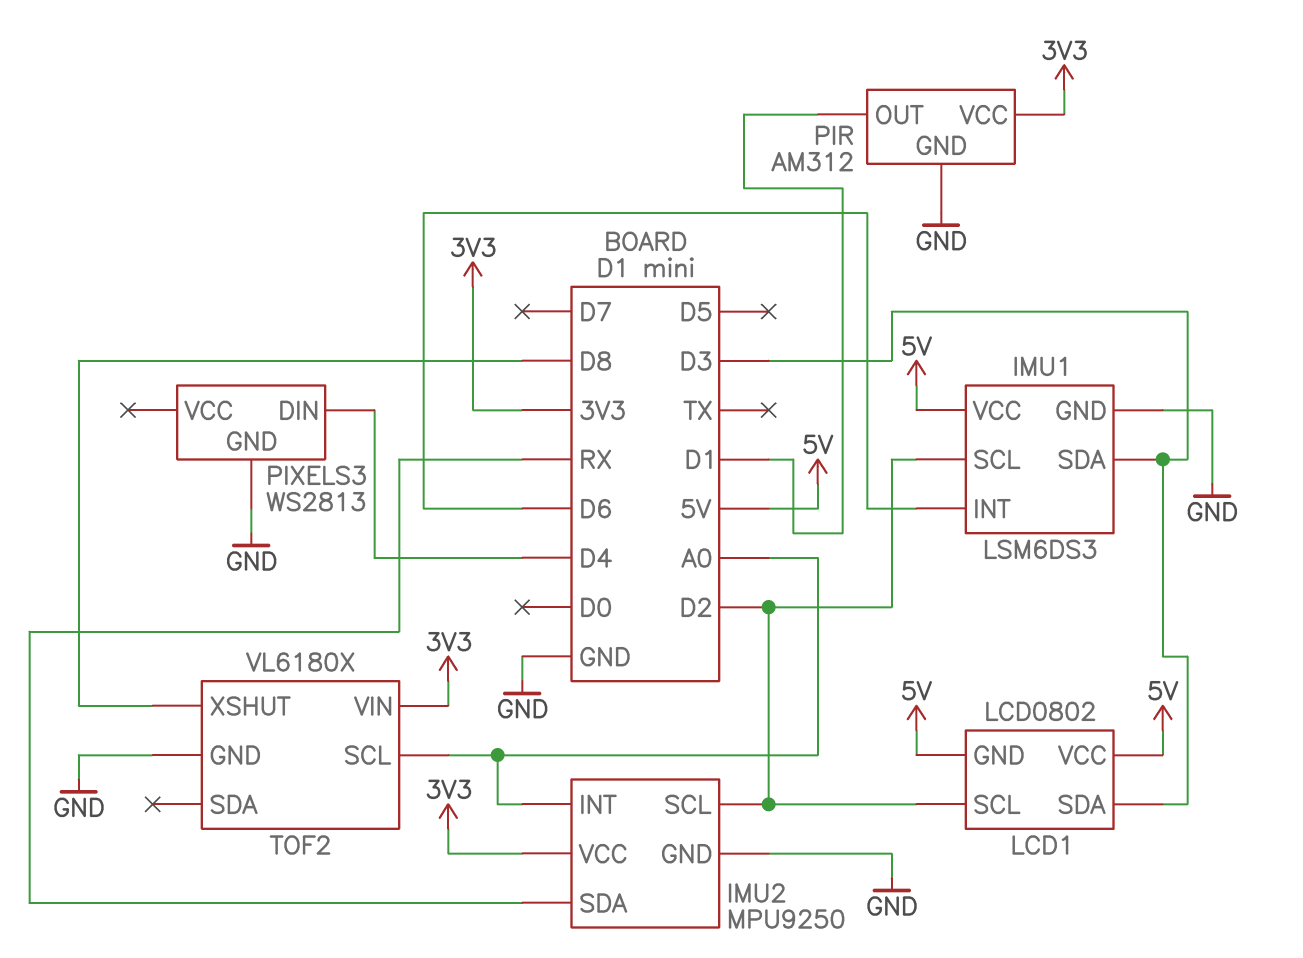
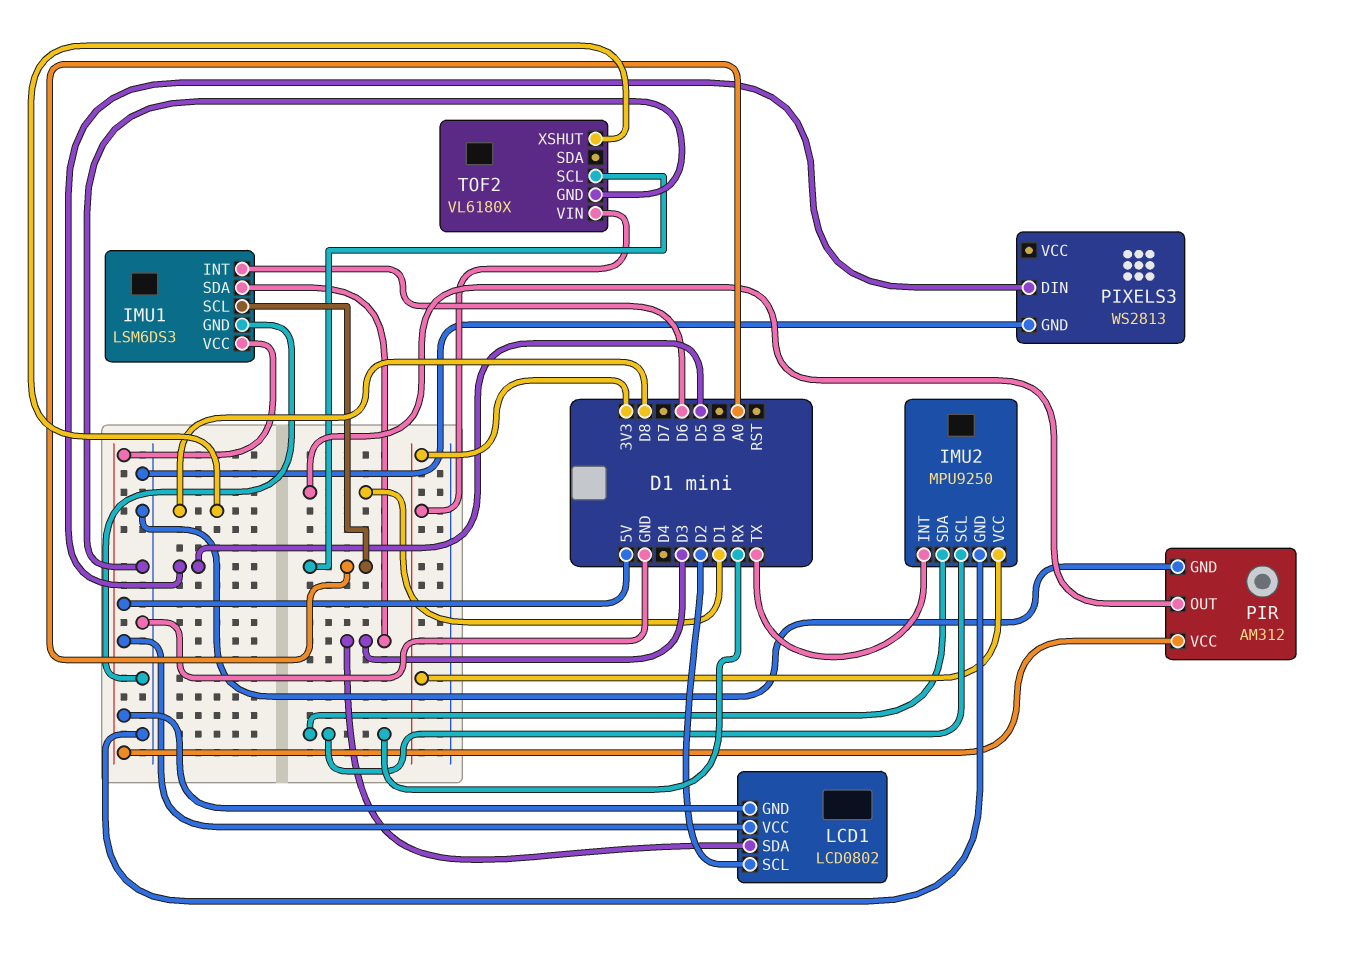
IMU1 pin SCL: D2 -> A0
IMU2 pin INT: A0 -> TX
IMU2 pin SCL: D2 -> RX
PIR pin VCC: 3V3 -> 5V
PIXELS3 pin DIN: D4 -> D5

